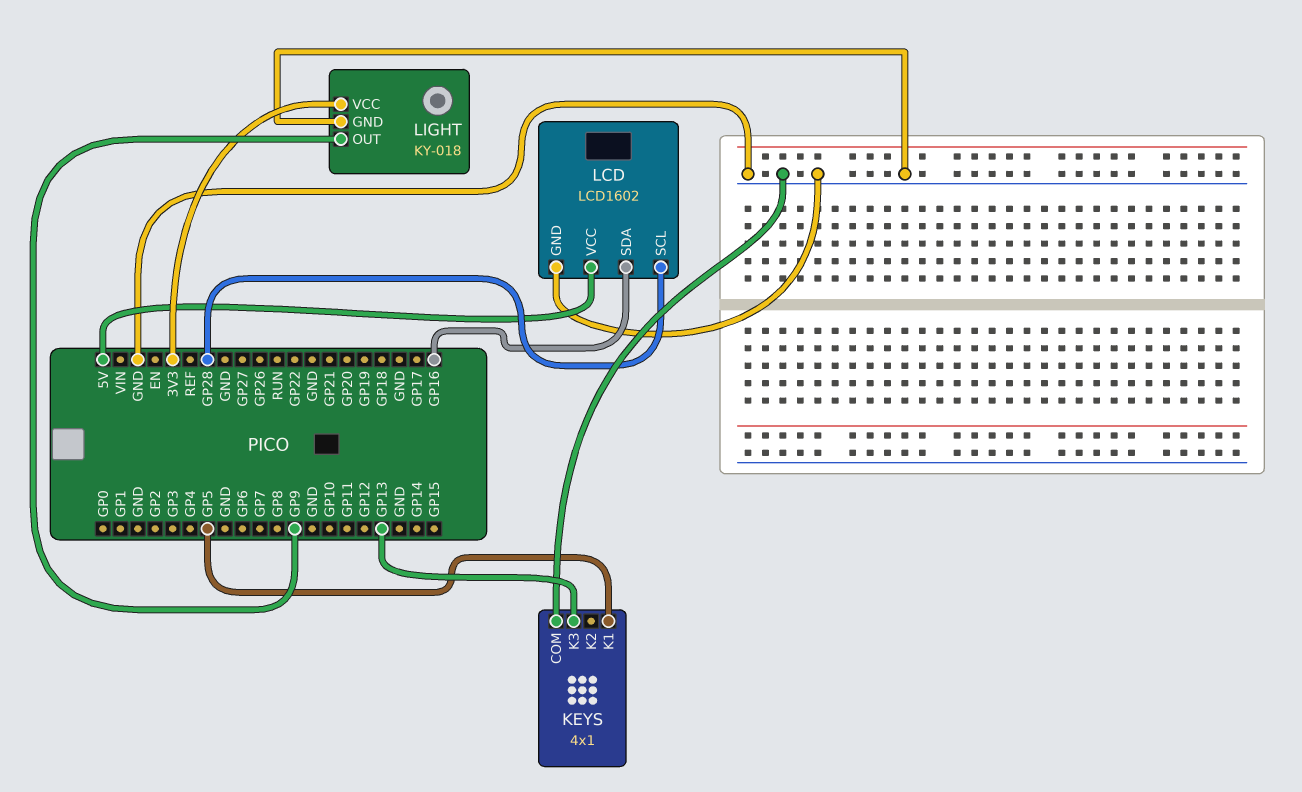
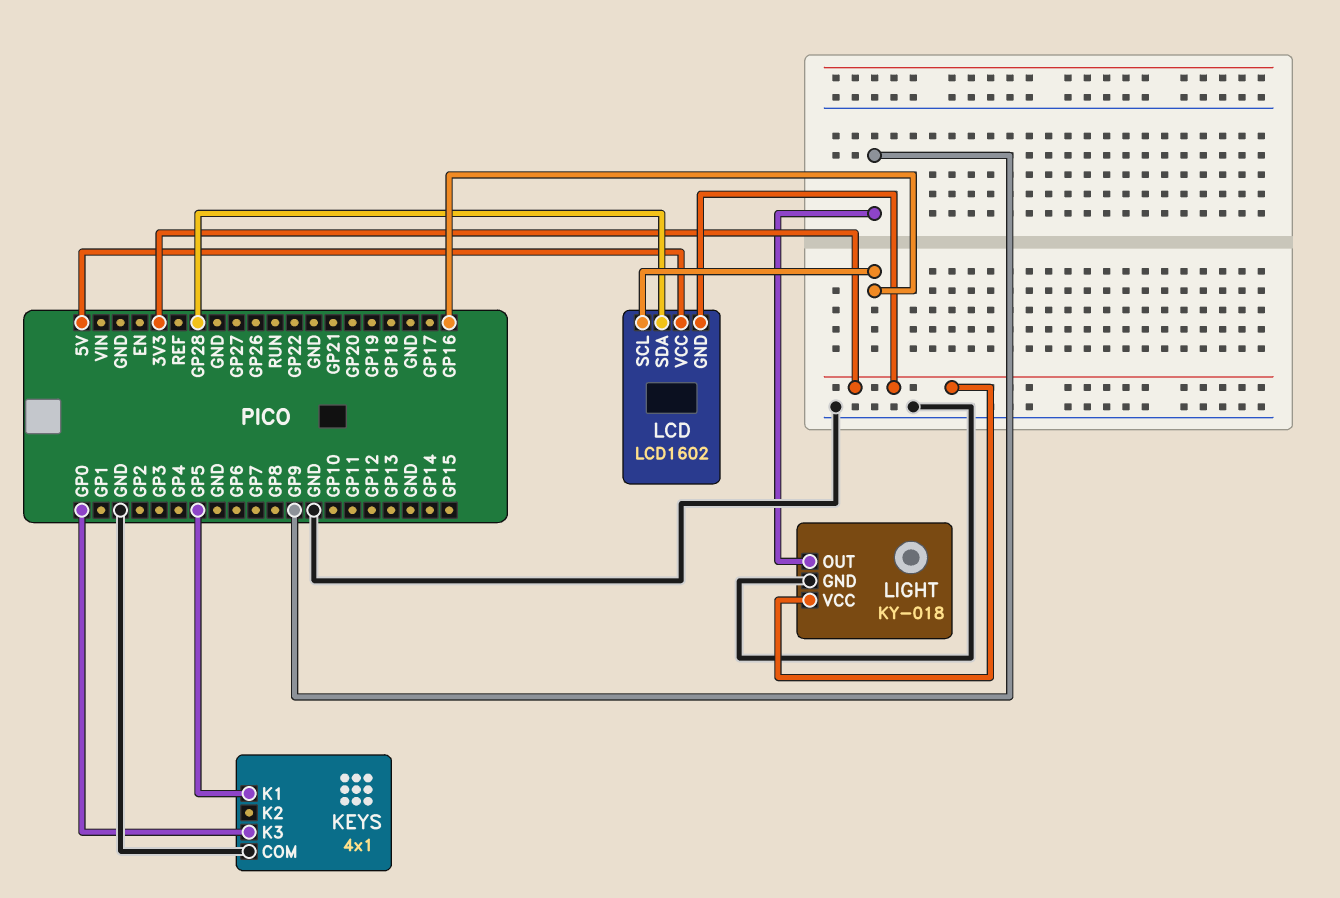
KEYS pin K3: GP13 -> GP0
LCD pin GND: GND -> 3V3
LCD pin SCL: GP28 -> GP16
LCD pin SDA: GP16 -> GP28

